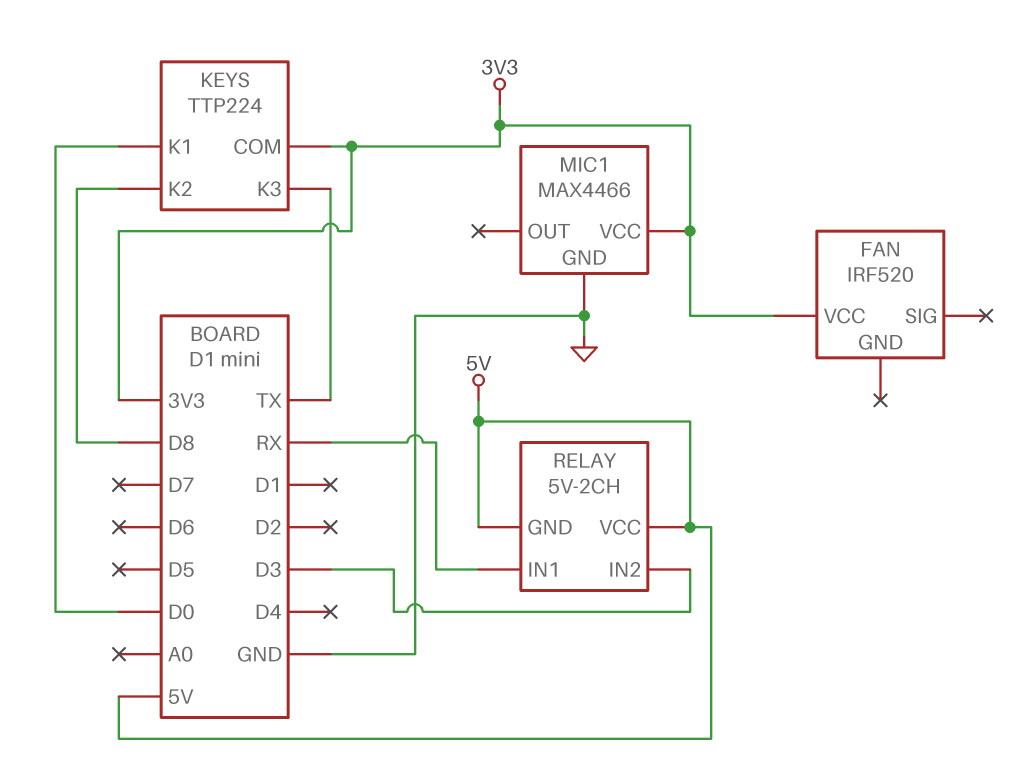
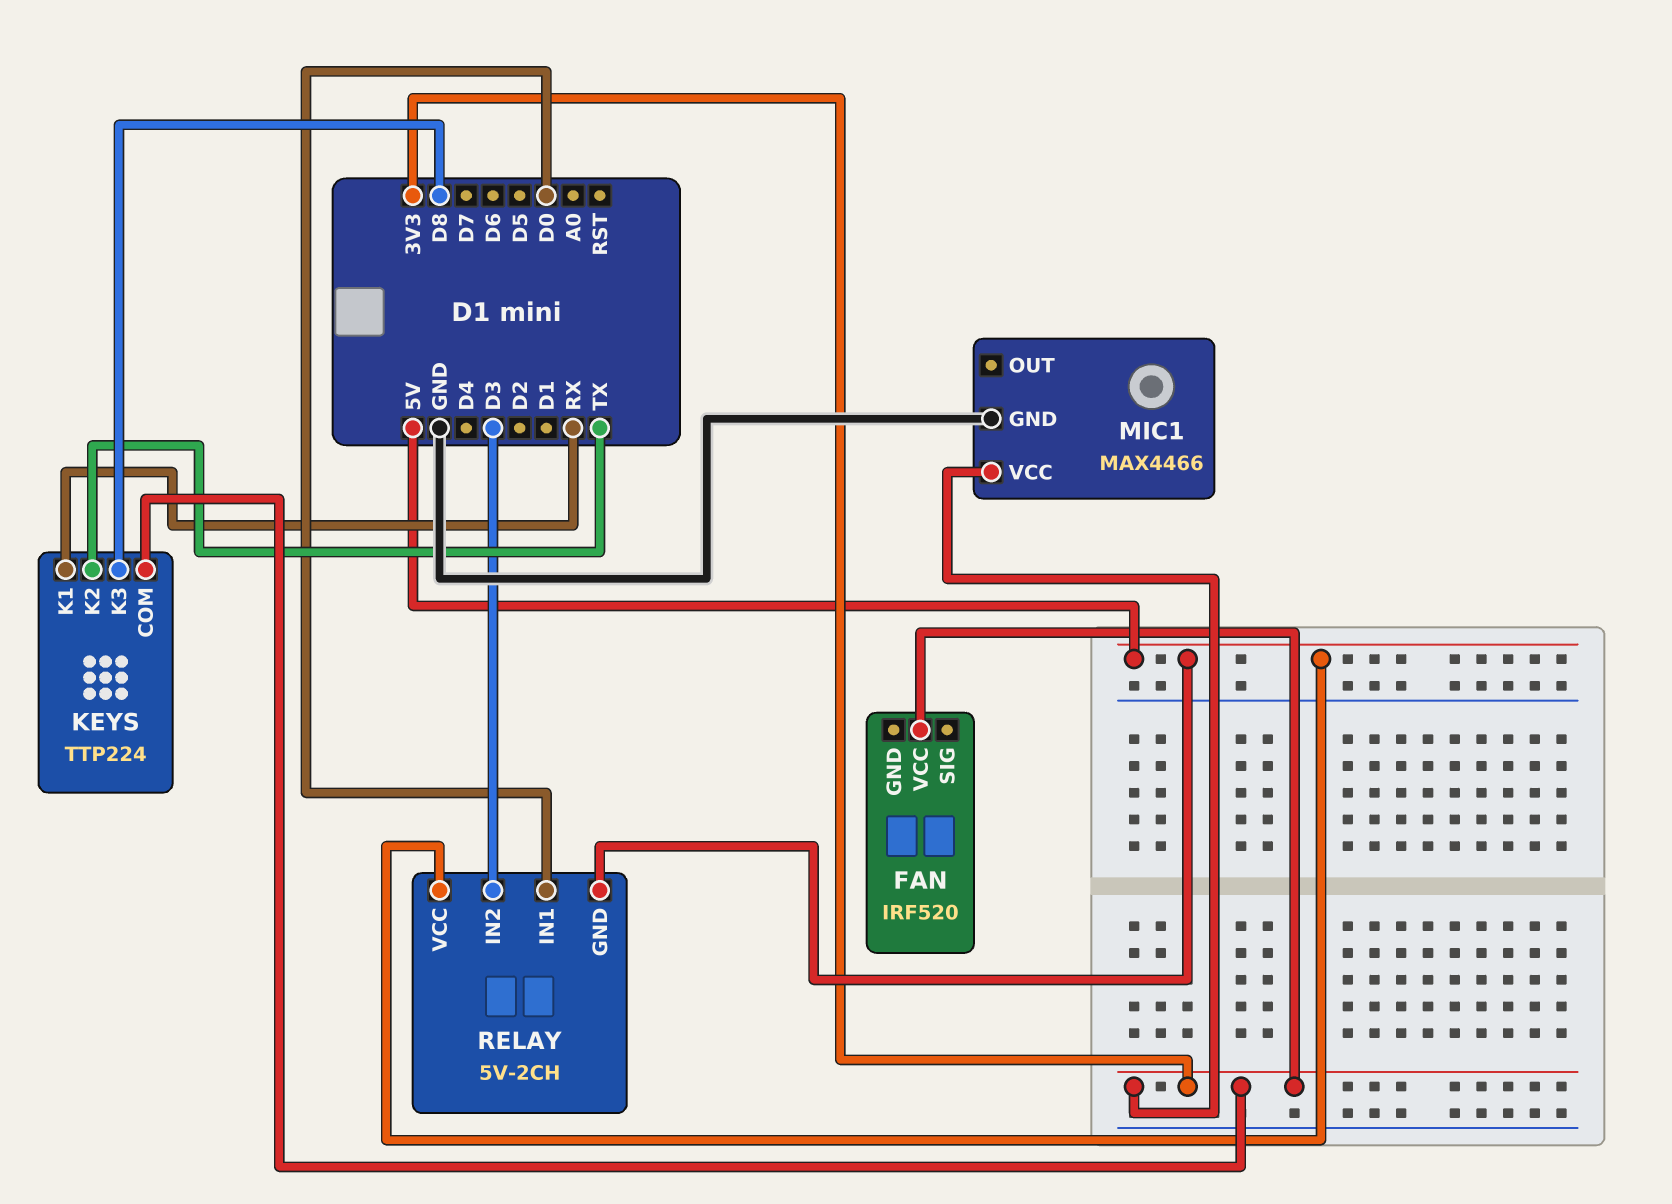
KEYS pin K1: D0 -> RX
KEYS pin K2: D8 -> TX
KEYS pin K3: TX -> D8
RELAY pin IN1: RX -> D0

